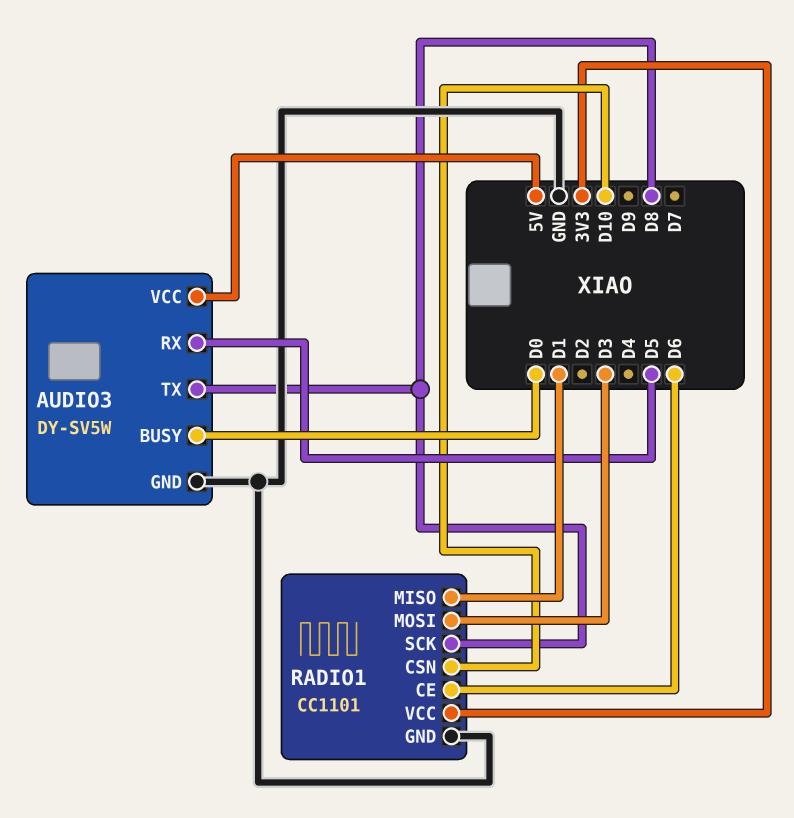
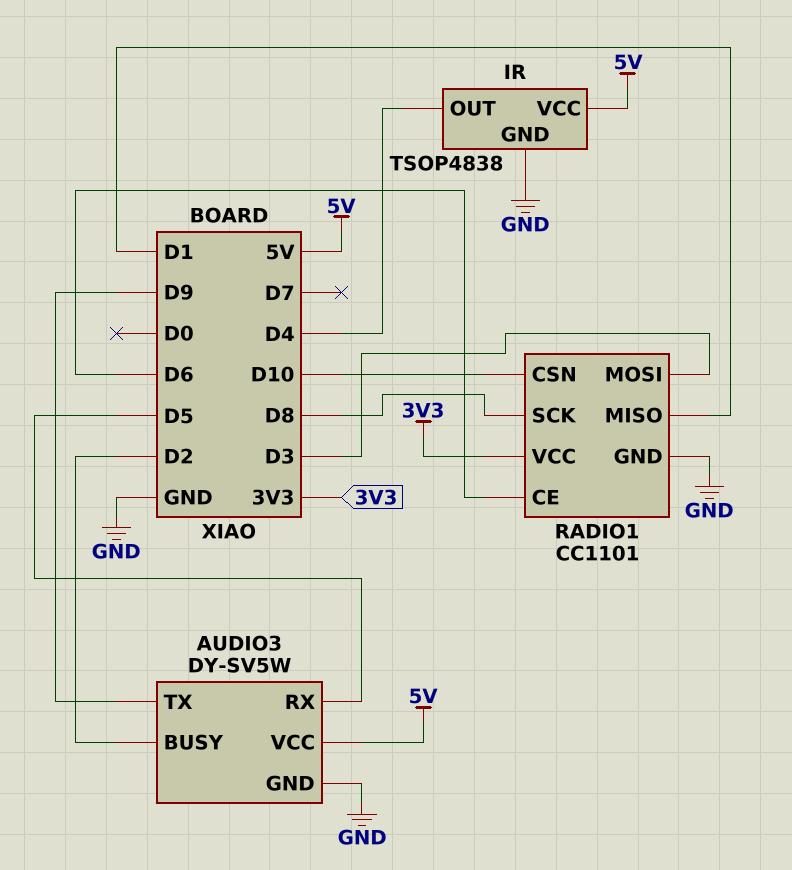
AUDIO3 pin BUSY: D0 -> D2
AUDIO3 pin TX: D8 -> D9
IR: none -> TSOP4838
IR pin GND: none -> GND
IR pin OUT: none -> D4
IR pin VCC: none -> 5V

